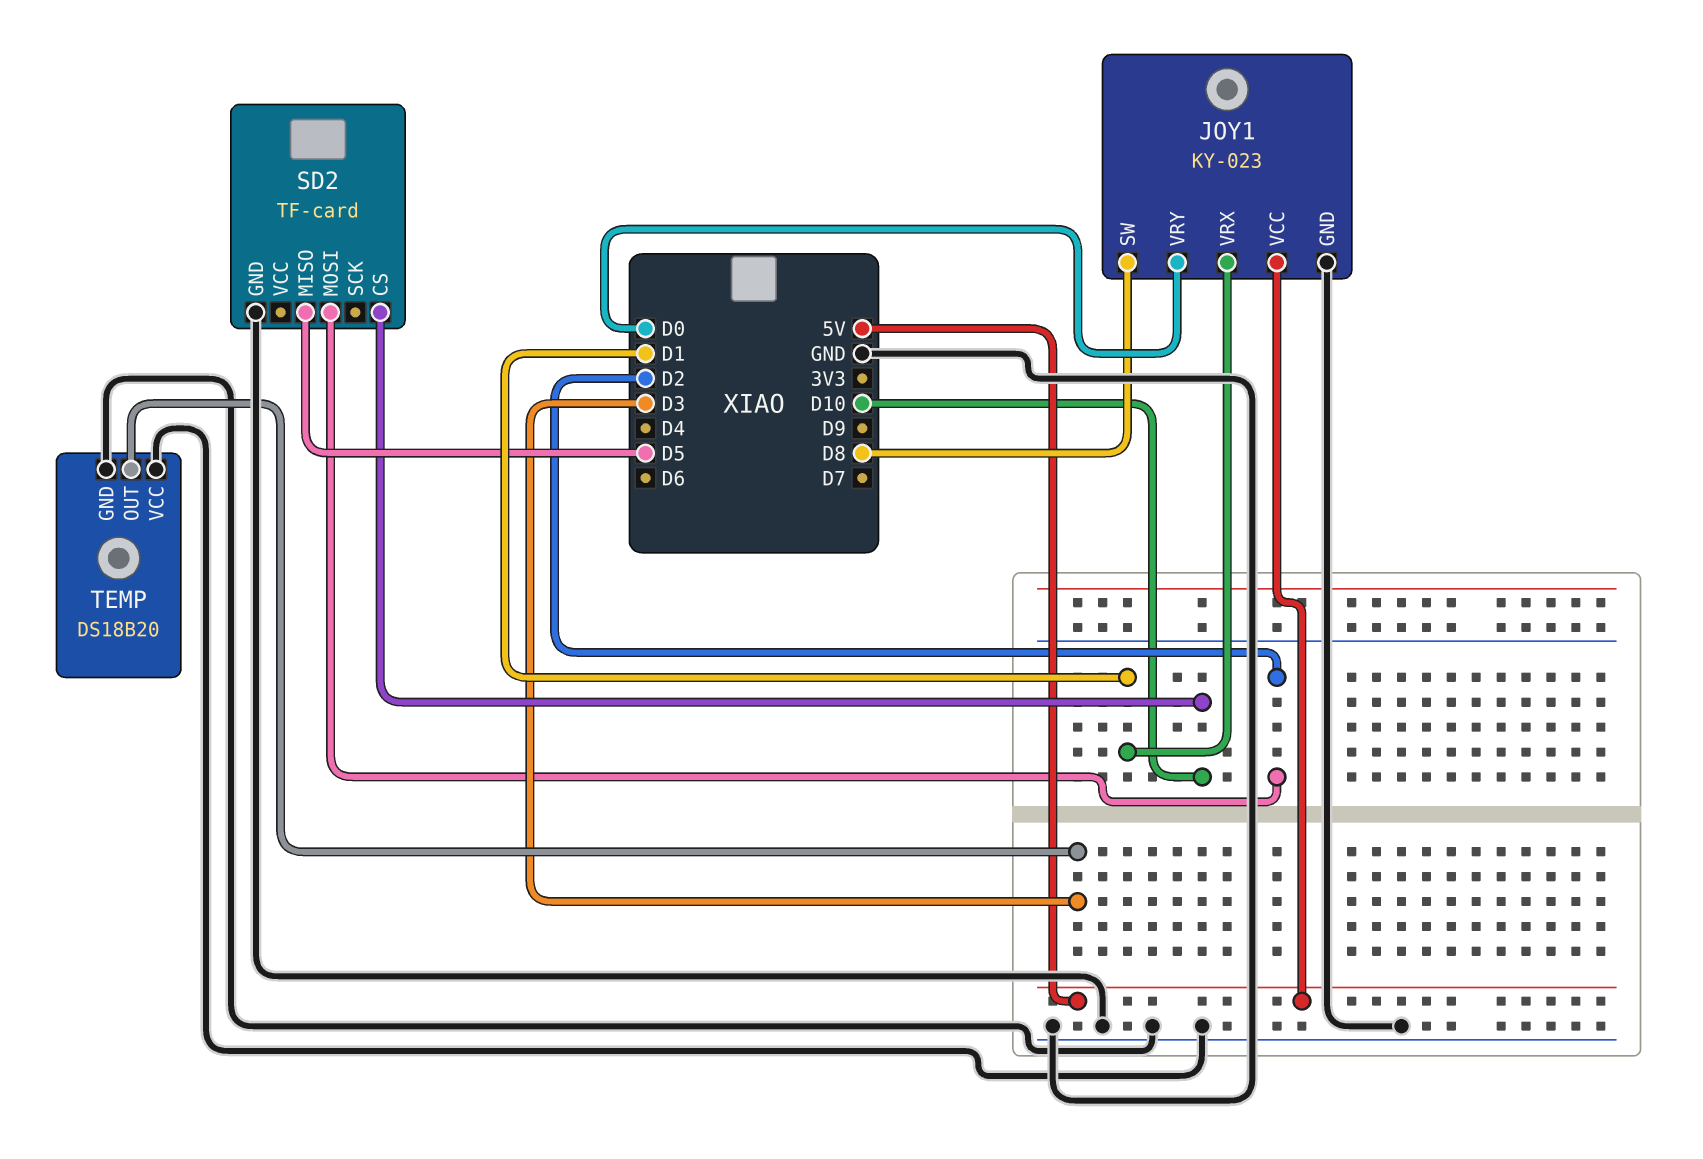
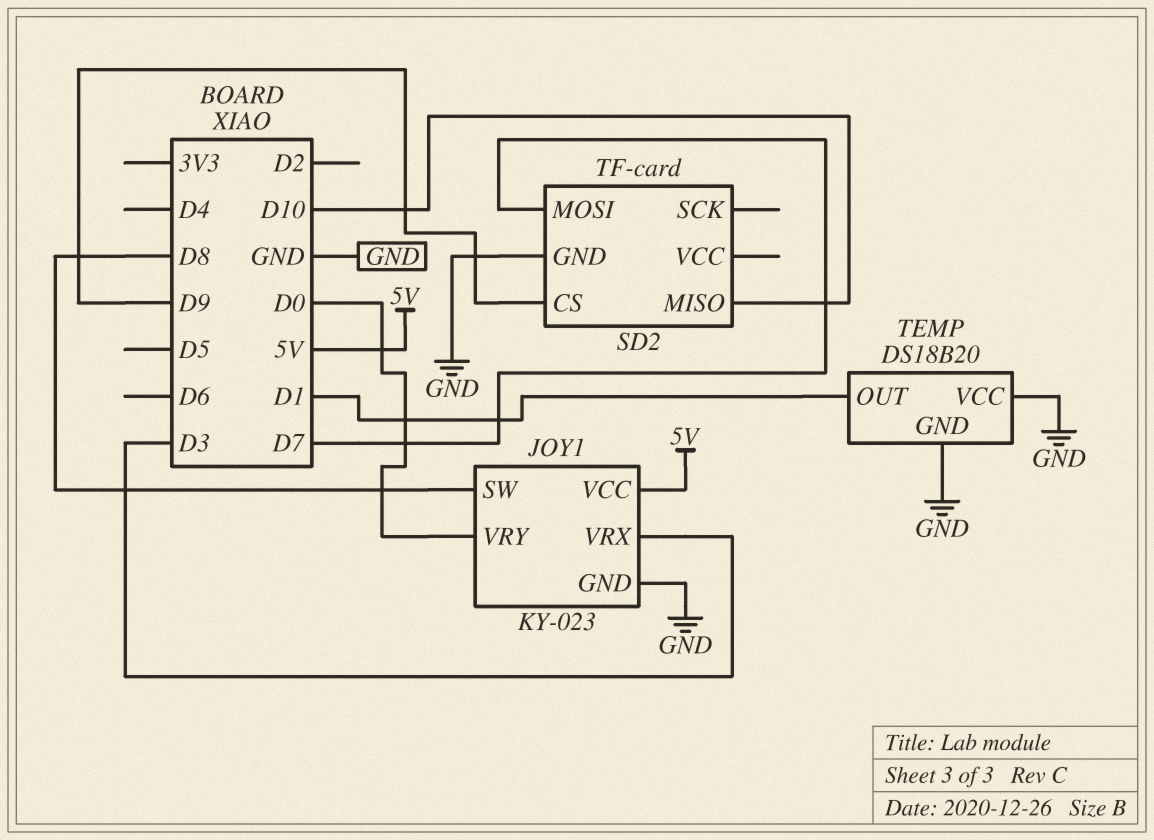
JOY1 pin VRX: D1 -> D3
SD2 pin CS: D10 -> D9
SD2 pin MISO: D5 -> D10
SD2 pin MOSI: D2 -> D7
TEMP pin OUT: D3 -> D1

